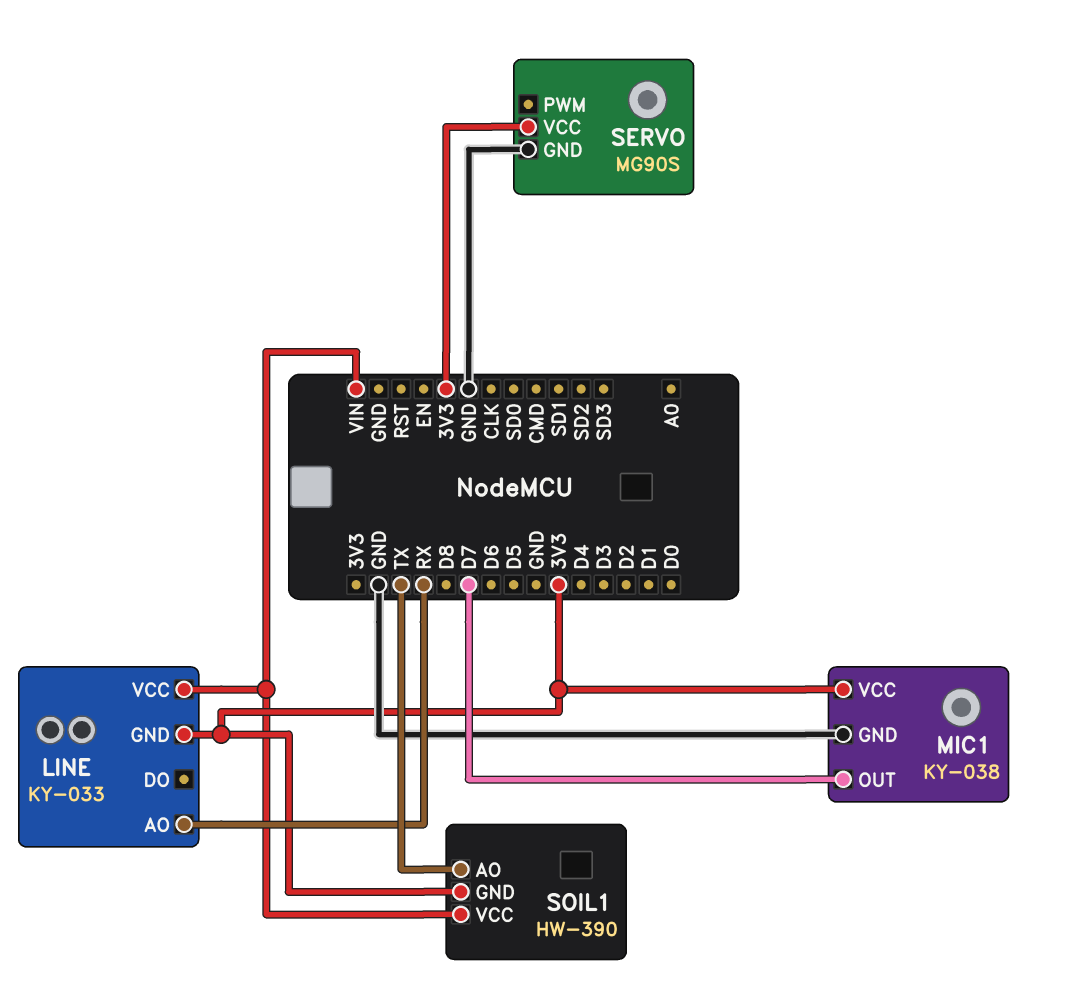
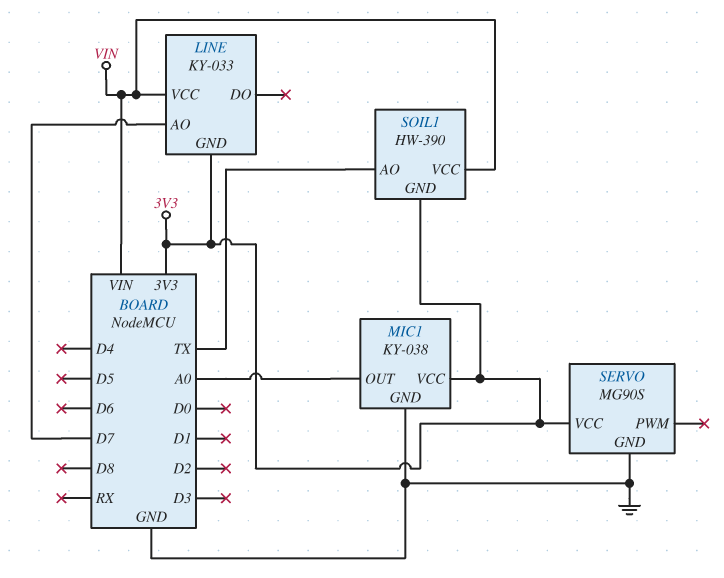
LINE pin AO: RX -> D7
MIC1 pin OUT: D7 -> A0

